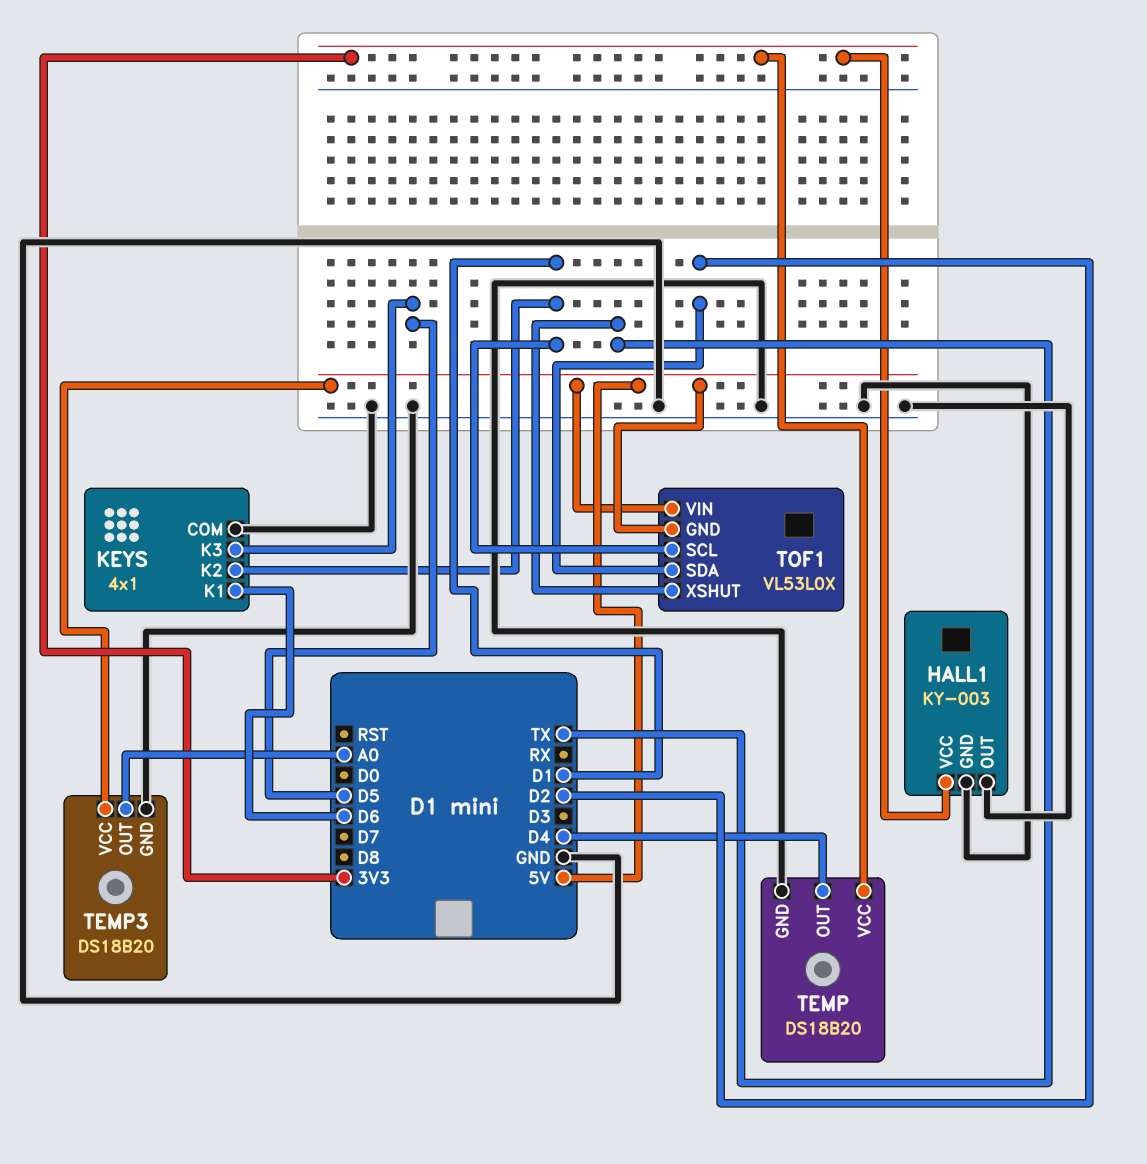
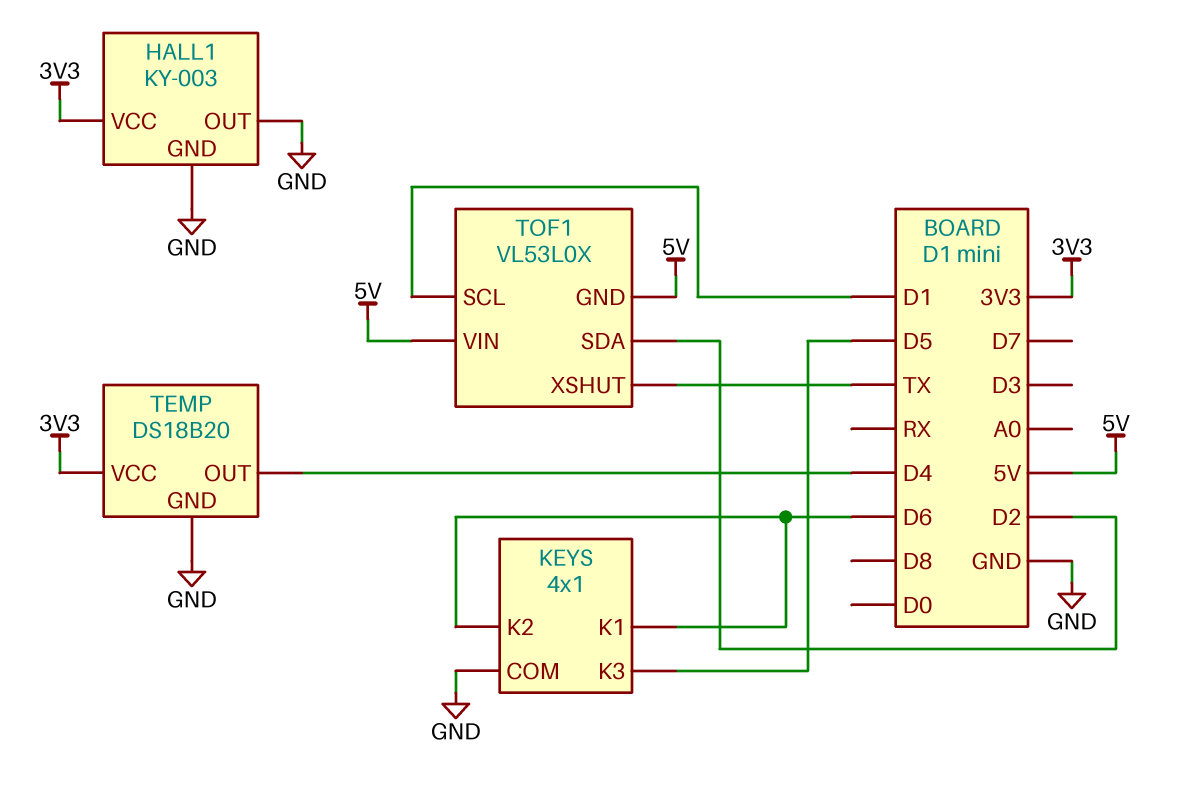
KEYS pin K2: D1 -> D6
TEMP3: DS18B20 -> none
TEMP3 pin GND: GND -> none
TEMP3 pin OUT: A0 -> none
TEMP3 pin VCC: 5V -> none

